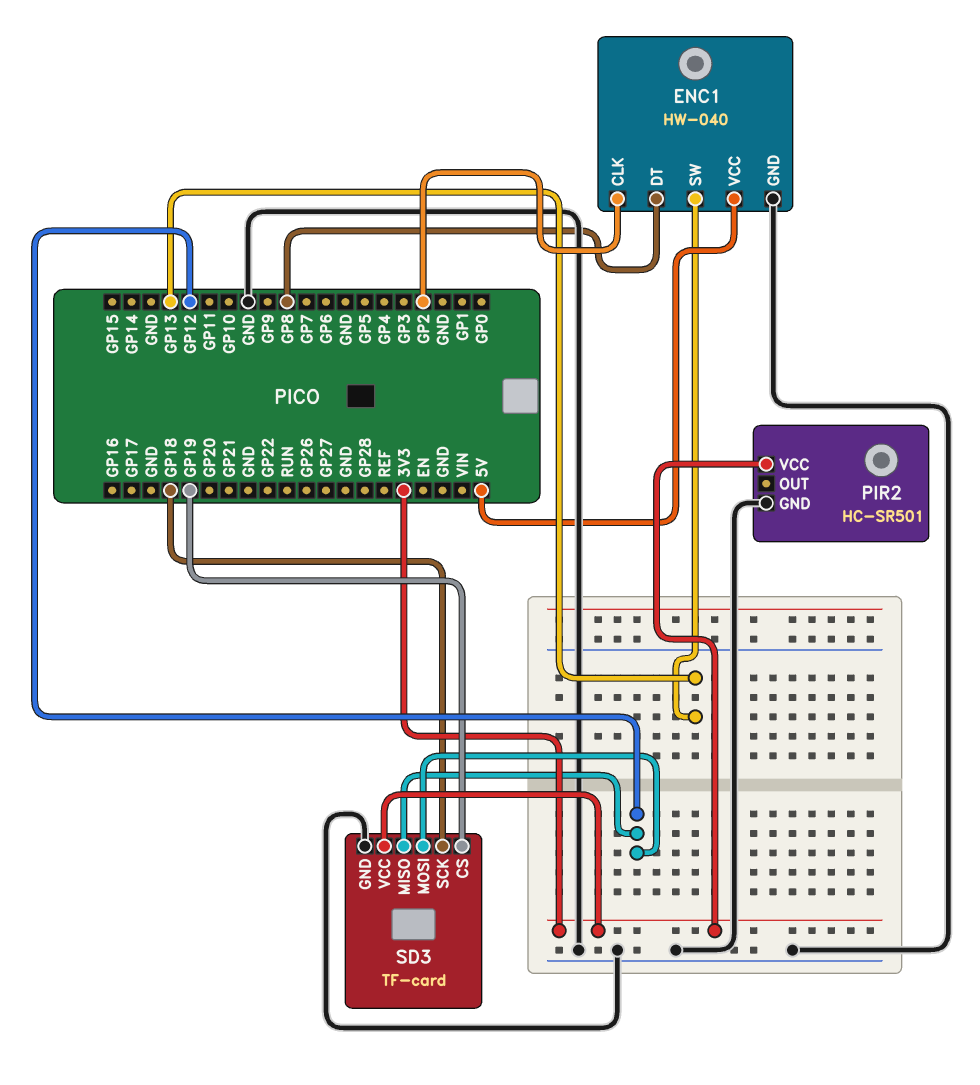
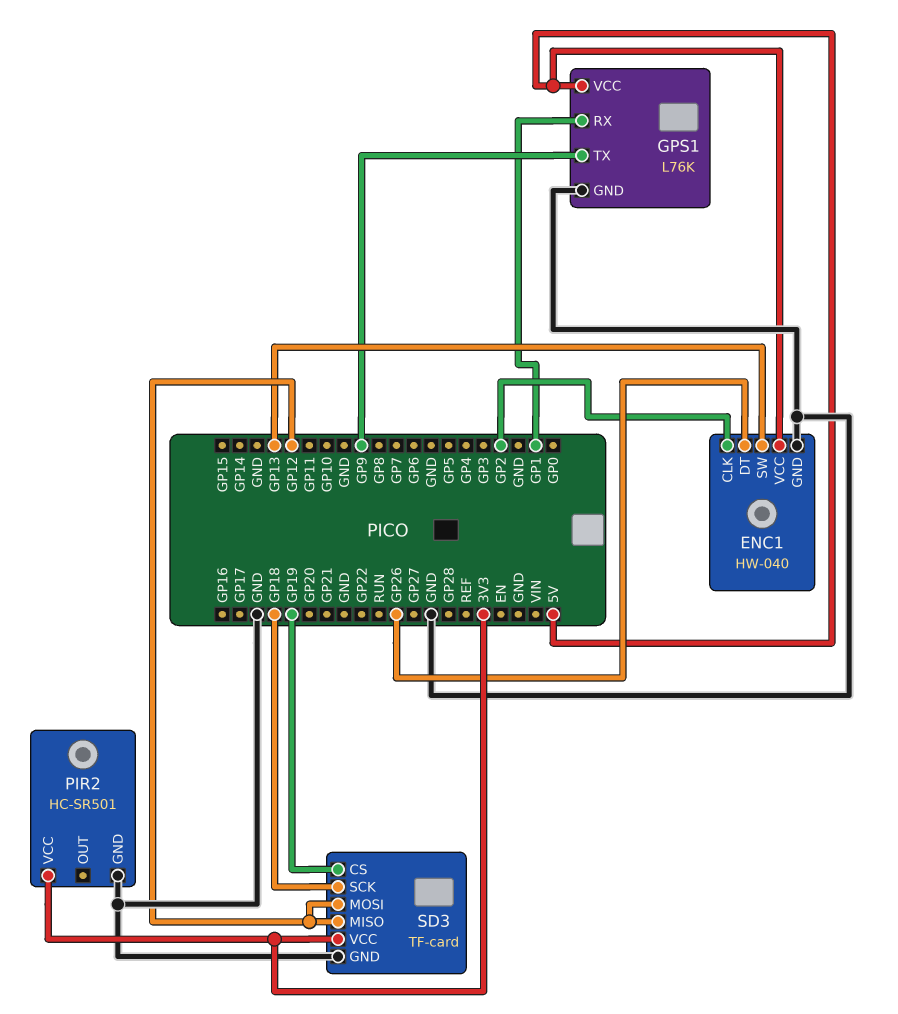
ENC1 pin DT: GP8 -> GP26
GPS1: none -> L76K
GPS1 pin GND: none -> GND
GPS1 pin RX: none -> GP1
GPS1 pin TX: none -> GP9
GPS1 pin VCC: none -> 5V

